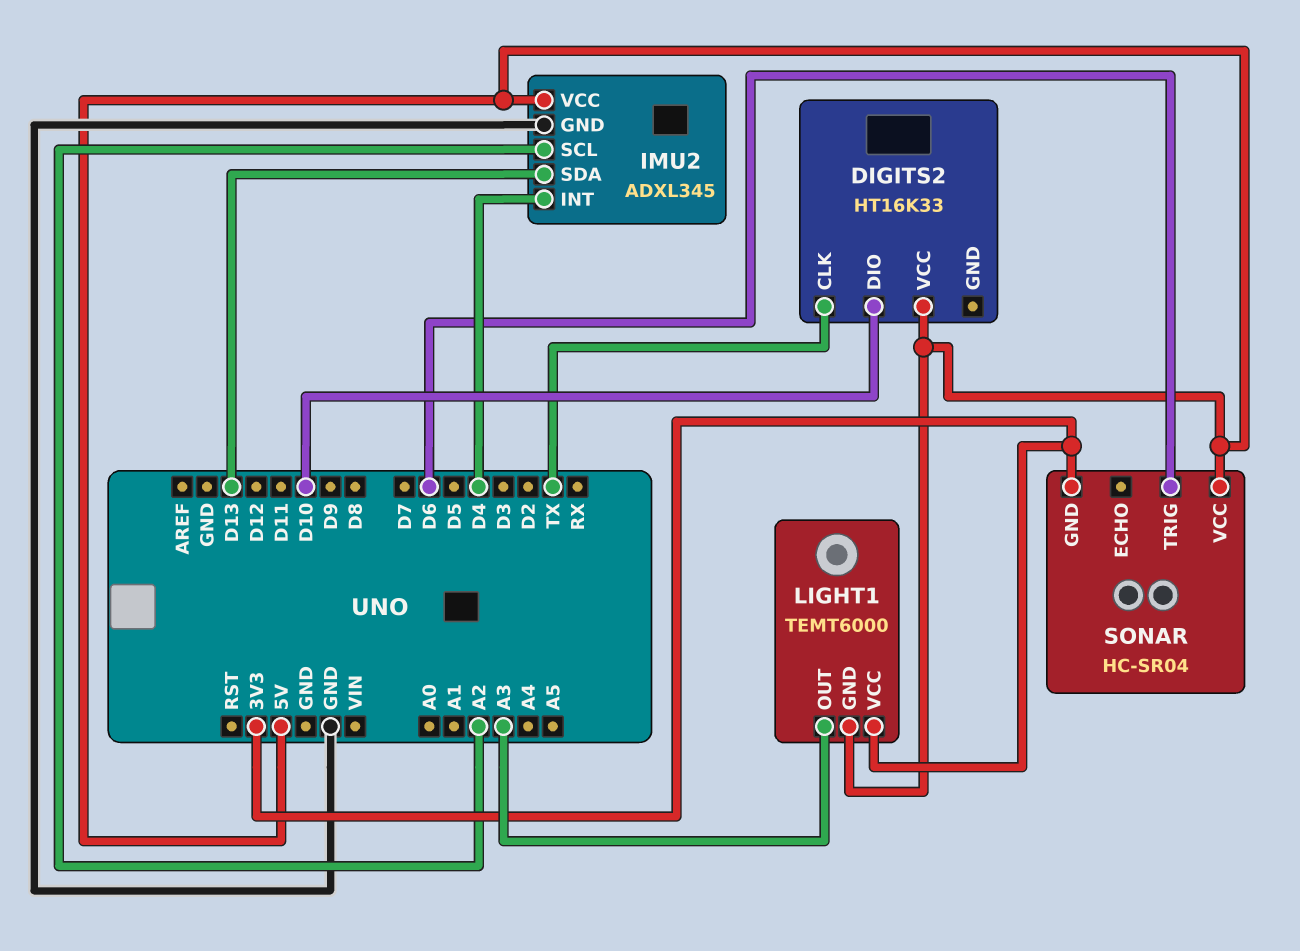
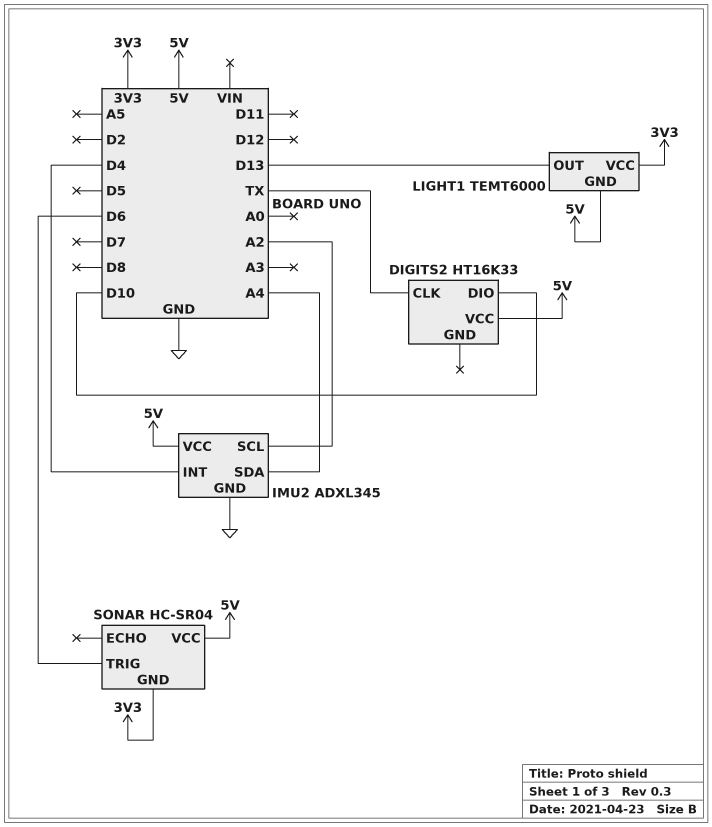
IMU2 pin SDA: D13 -> A4
LIGHT1 pin OUT: A3 -> D13

